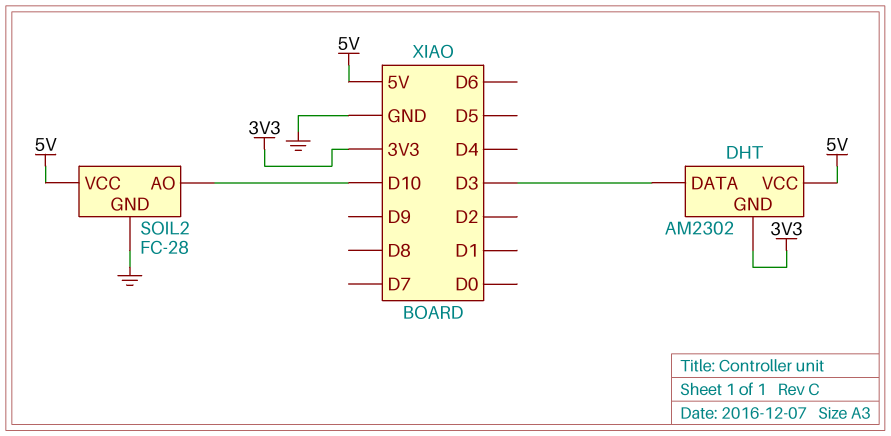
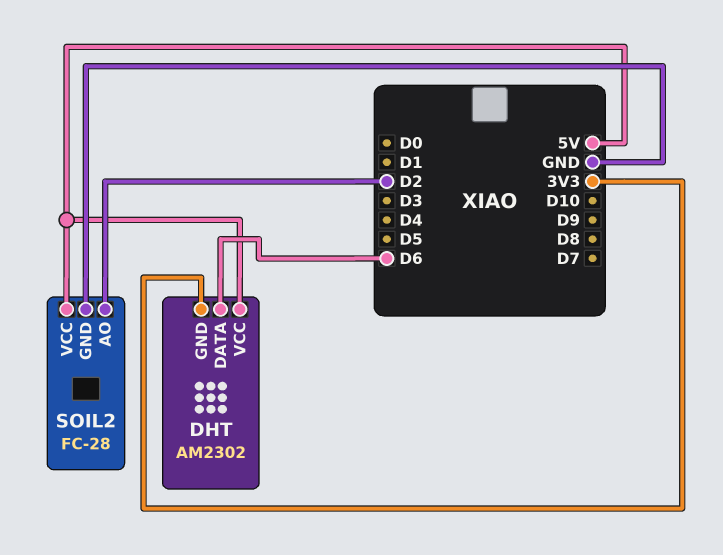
DHT pin DATA: D3 -> D6
SOIL2 pin AO: D10 -> D2

